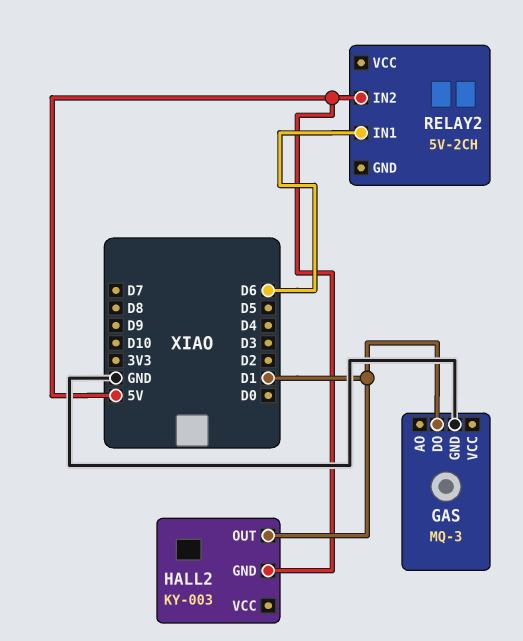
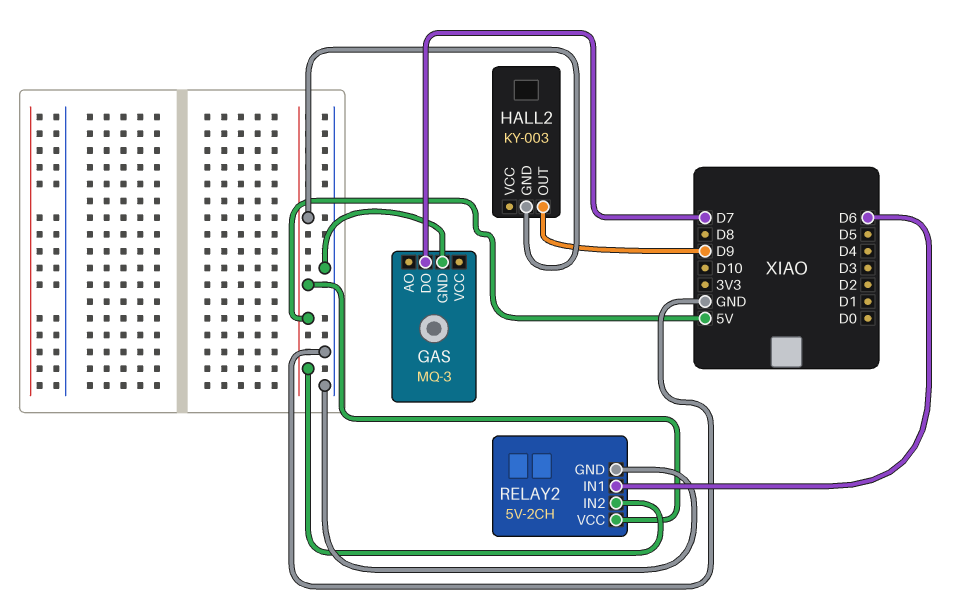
GAS pin DO: D1 -> D7
HALL2 pin OUT: D1 -> D9
RELAY2 pin GND: none -> GND
RELAY2 pin VCC: none -> 5V

